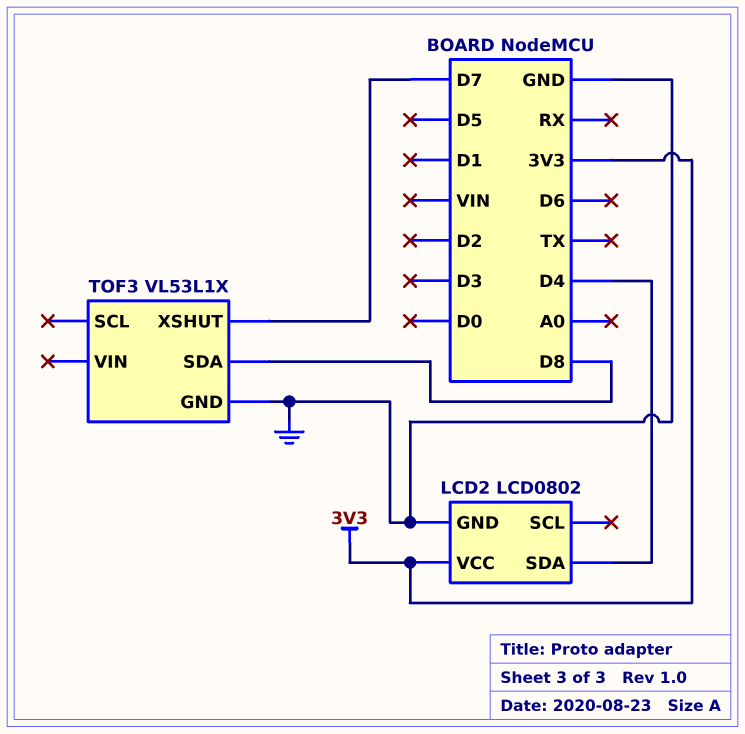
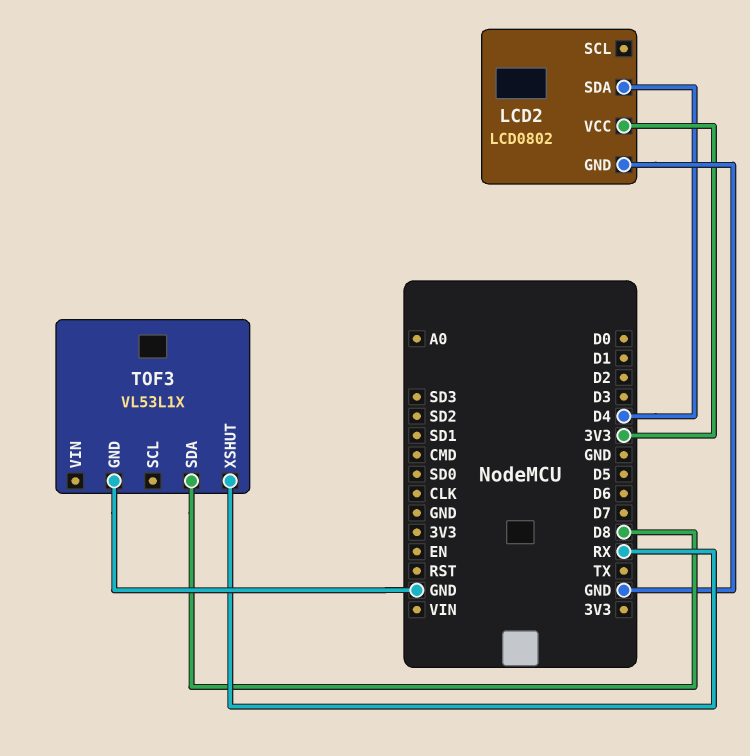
TOF3 pin XSHUT: D7 -> RX

